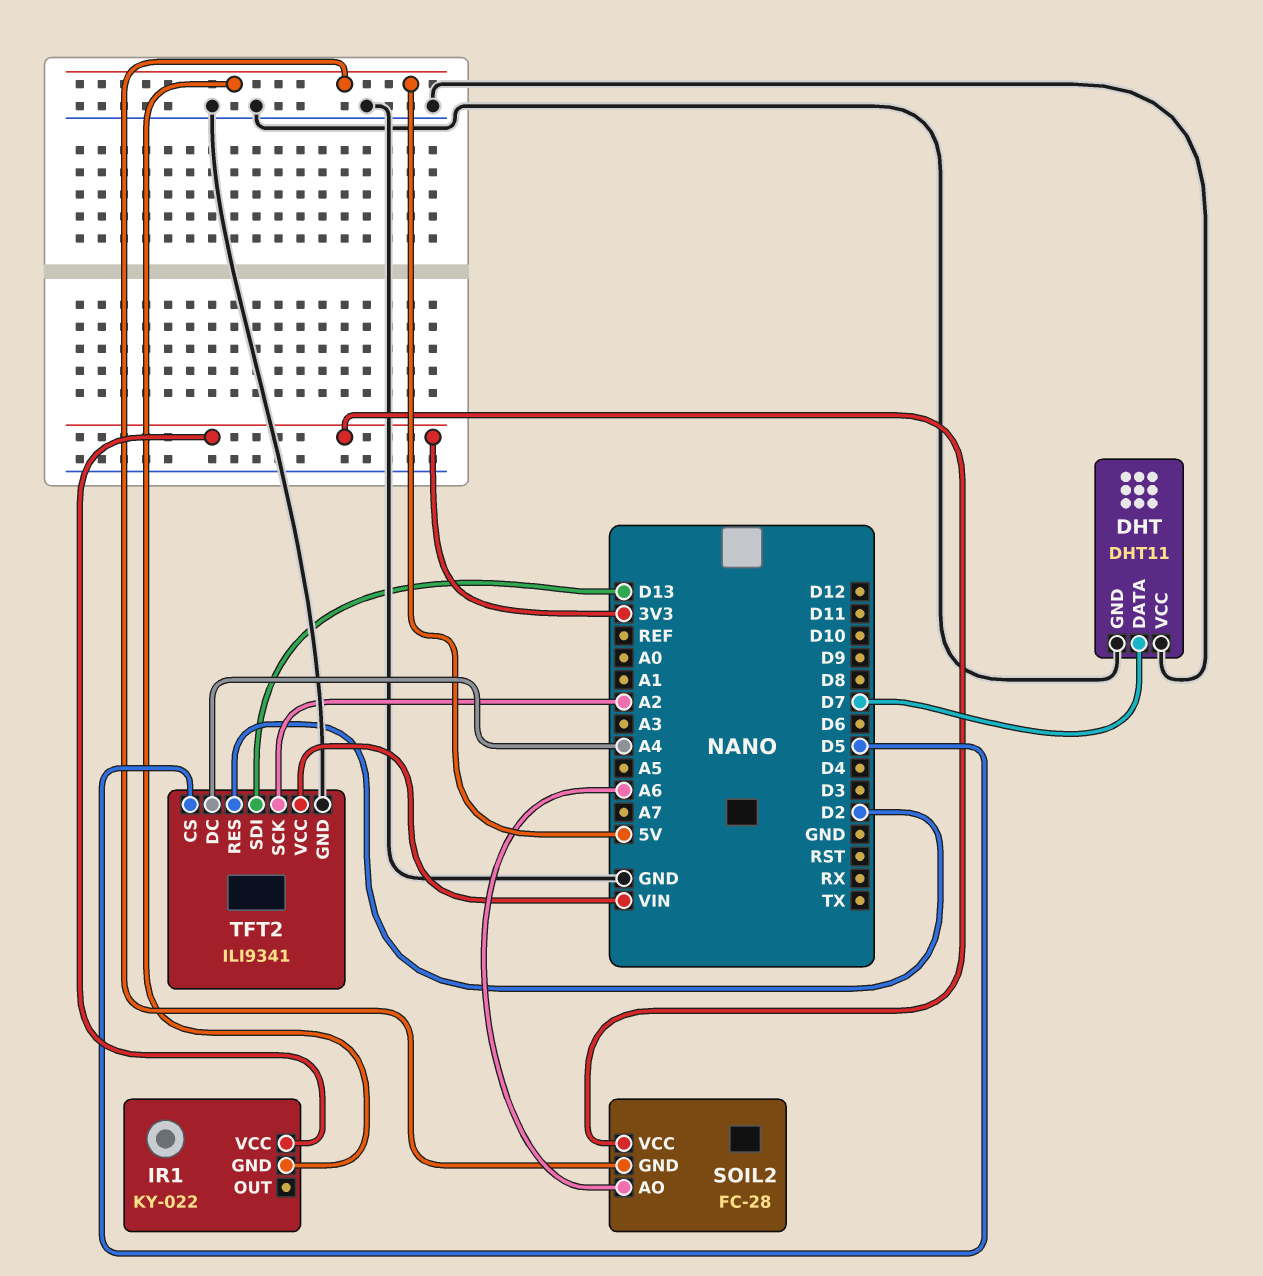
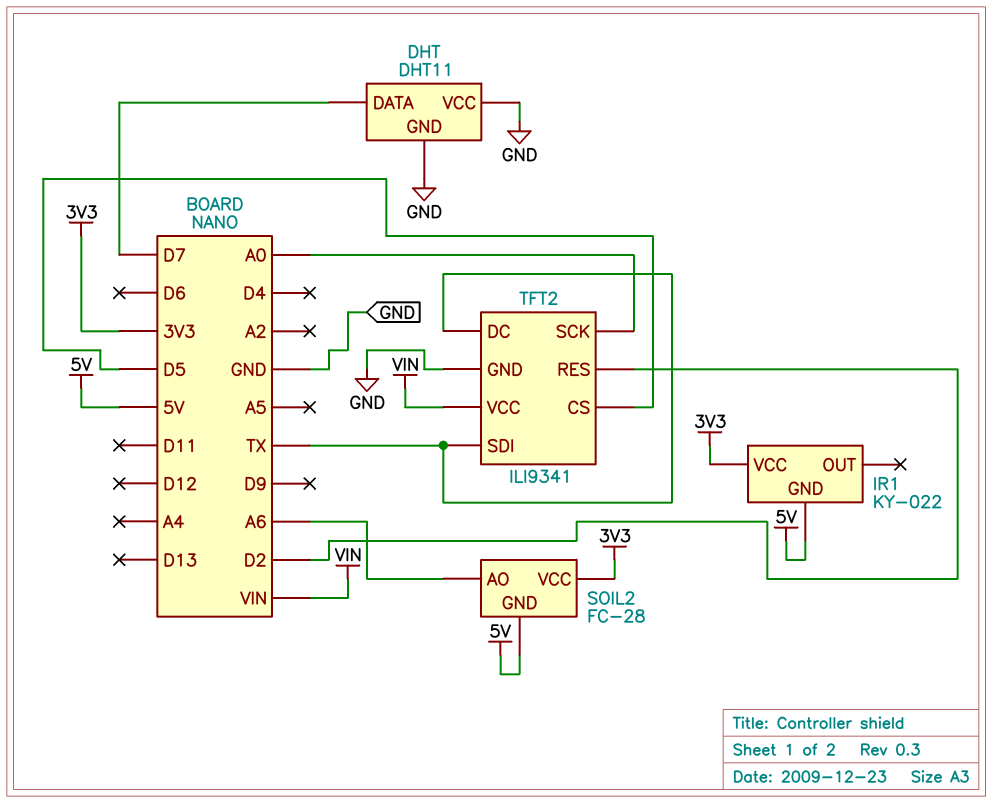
TFT2 pin DC: A4 -> TX
TFT2 pin SCK: A2 -> A0
TFT2 pin SDI: D13 -> TX

